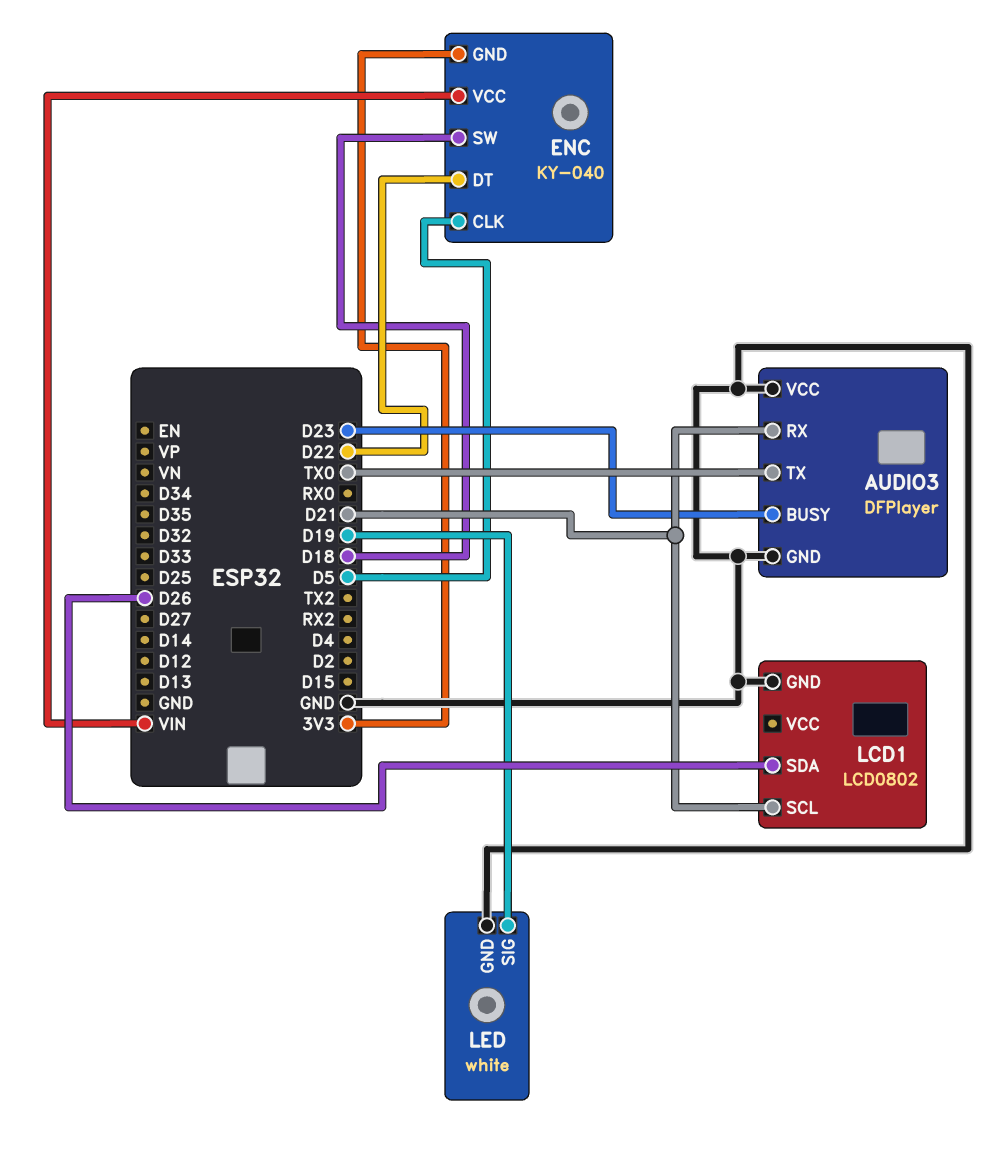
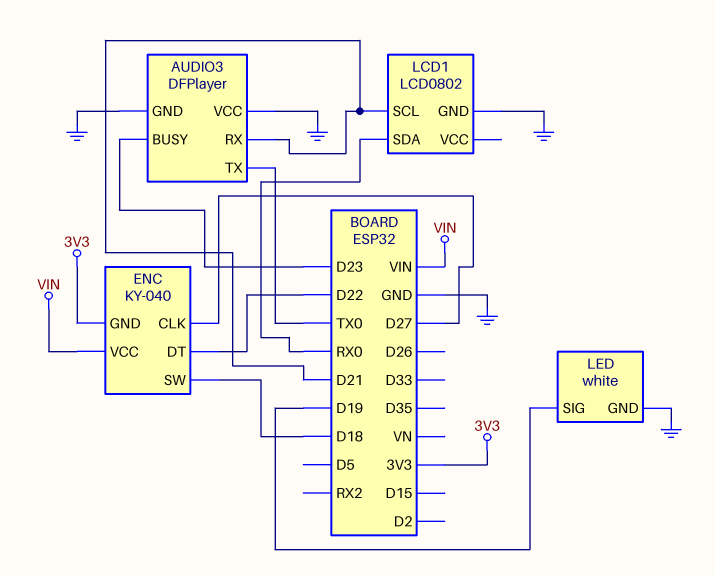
ENC pin CLK: D5 -> D27
LCD1 pin SDA: D26 -> RX0

